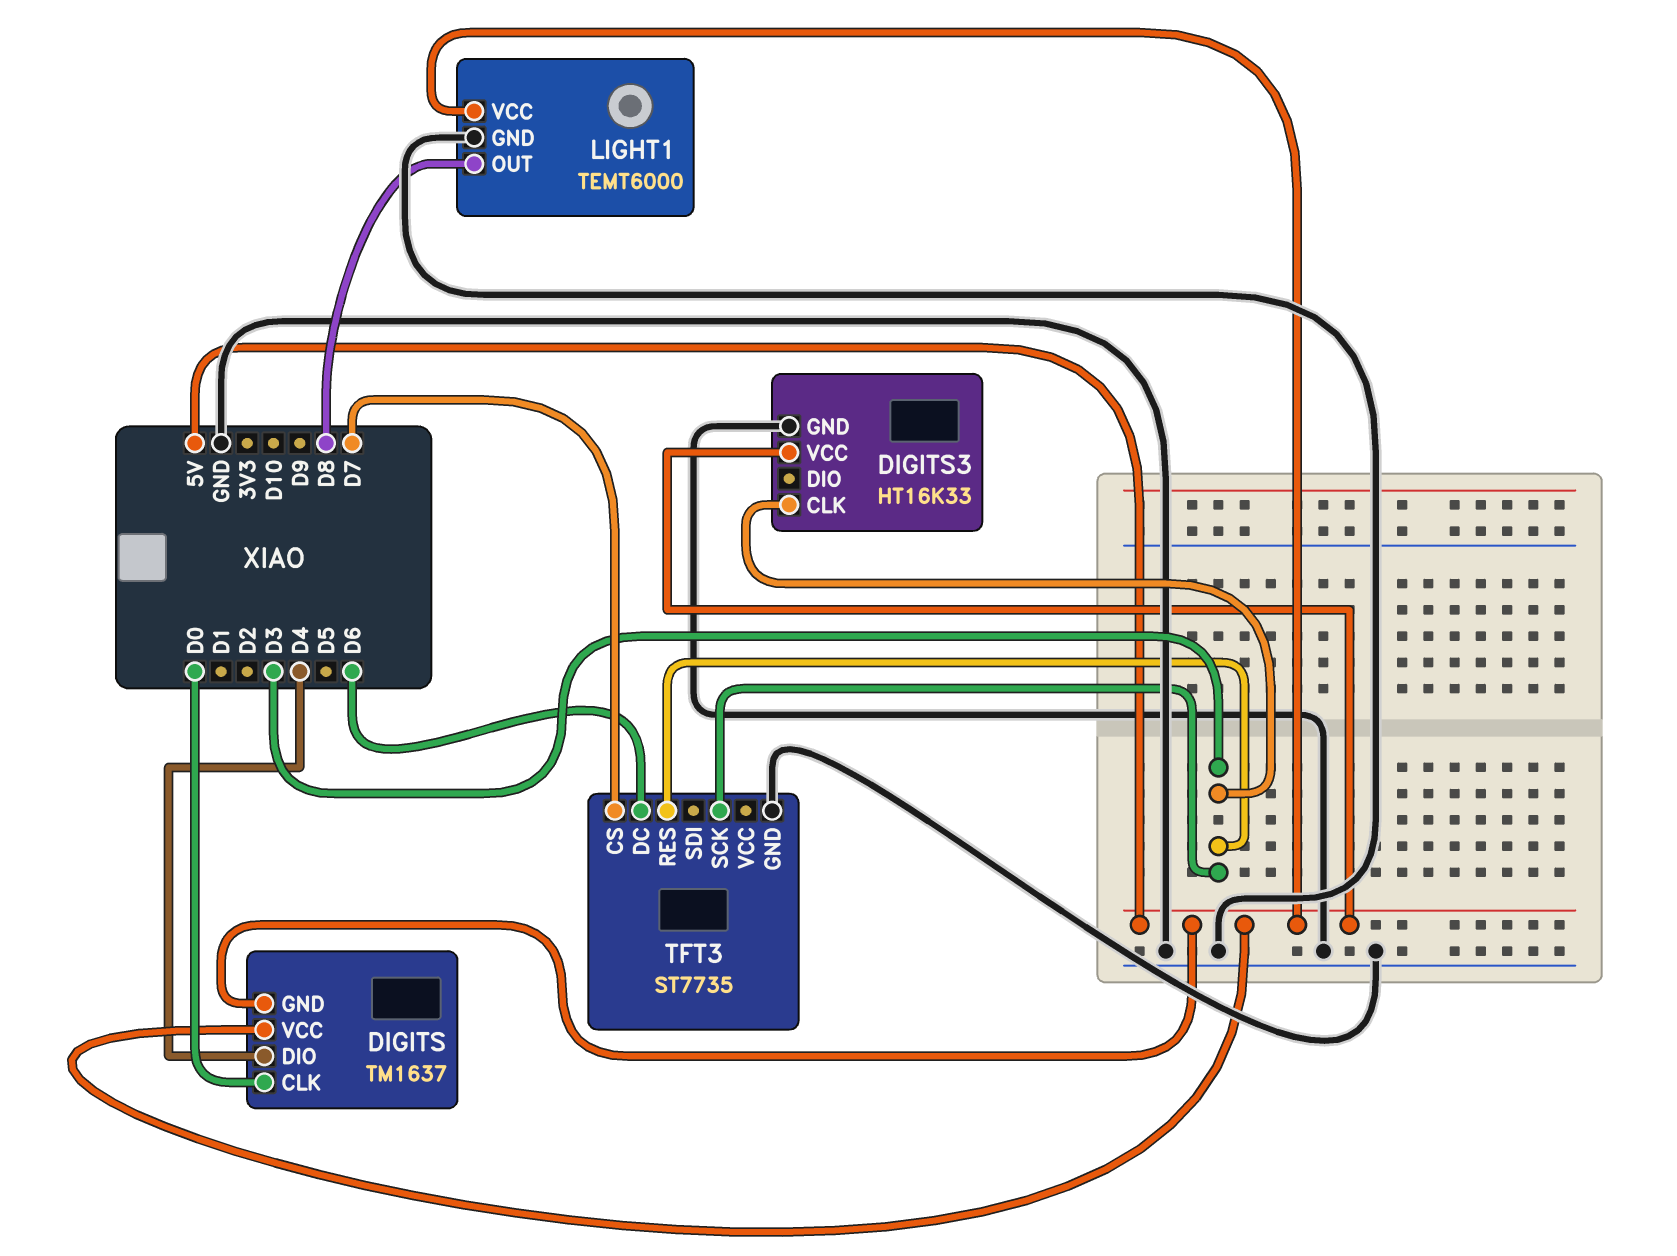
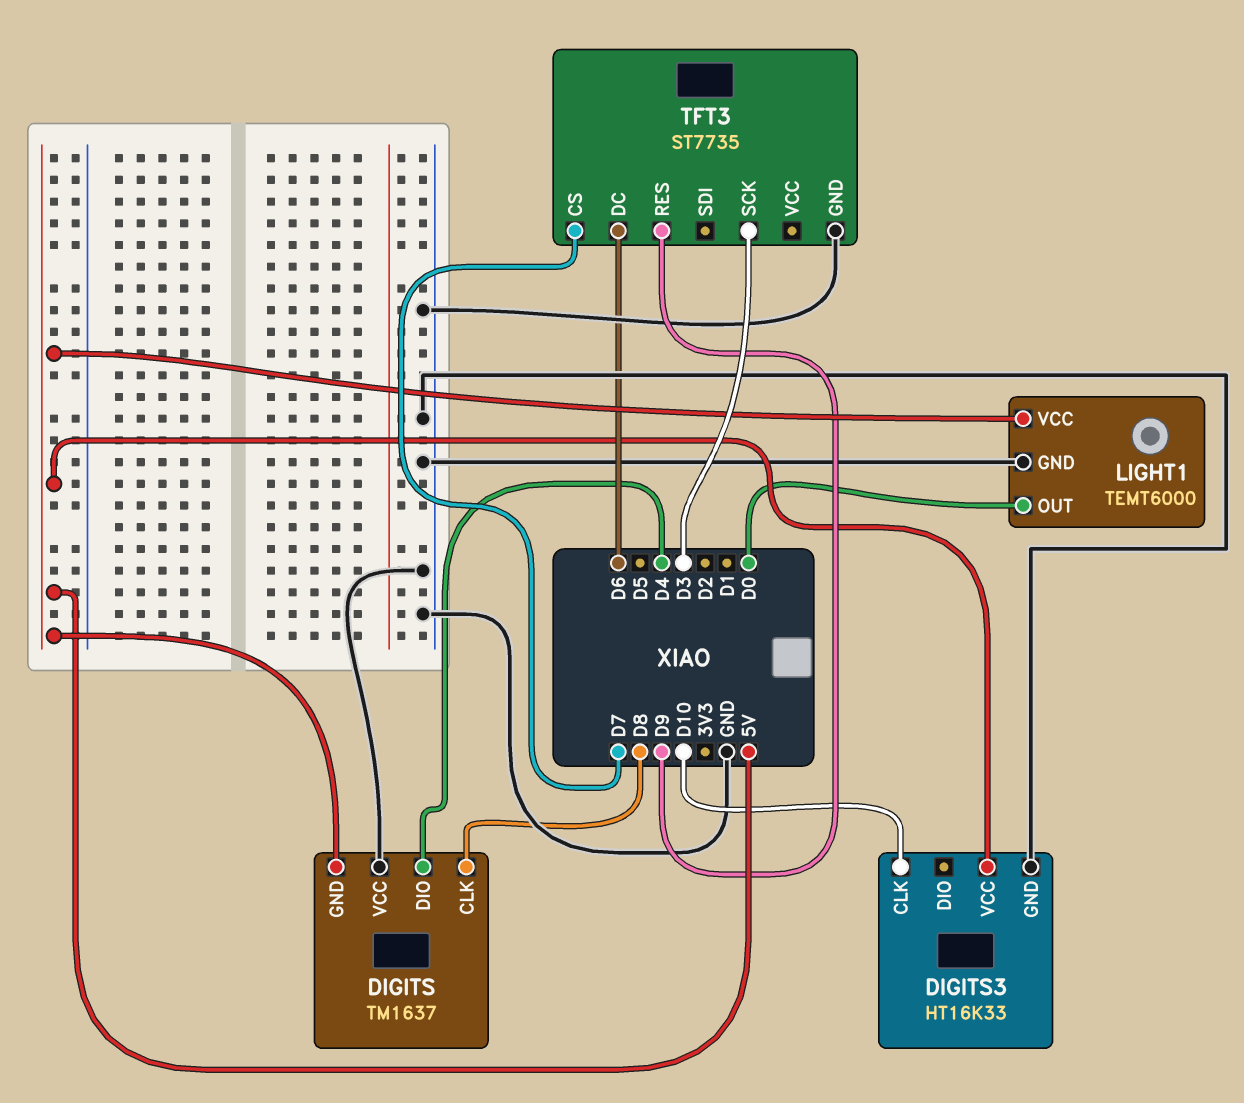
DIGITS pin CLK: D0 -> D8
DIGITS pin VCC: 5V -> GND
DIGITS3 pin CLK: D3 -> D10
LIGHT1 pin OUT: D8 -> D0
TFT3 pin RES: D3 -> D9

